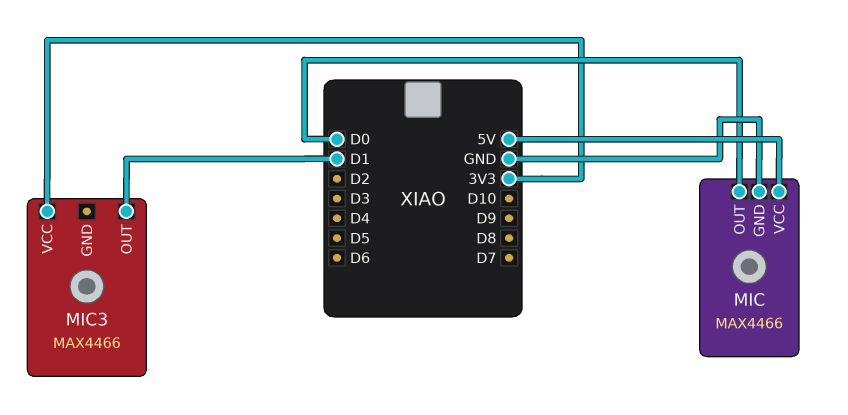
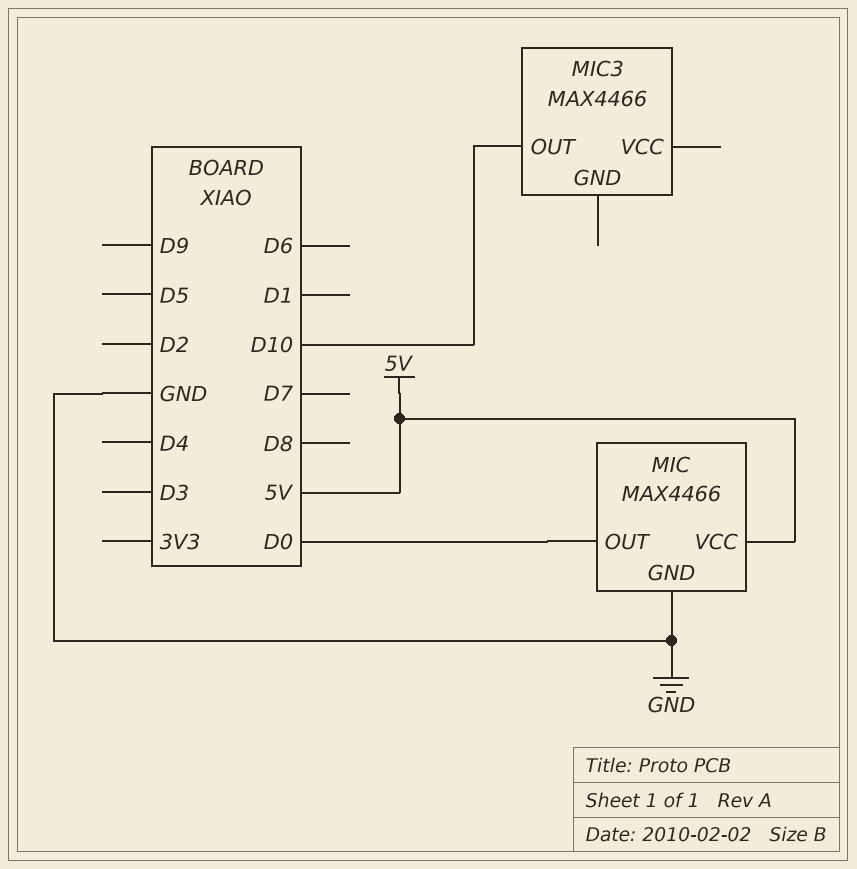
MIC3 pin OUT: D1 -> D10
MIC3 pin VCC: 3V3 -> none

